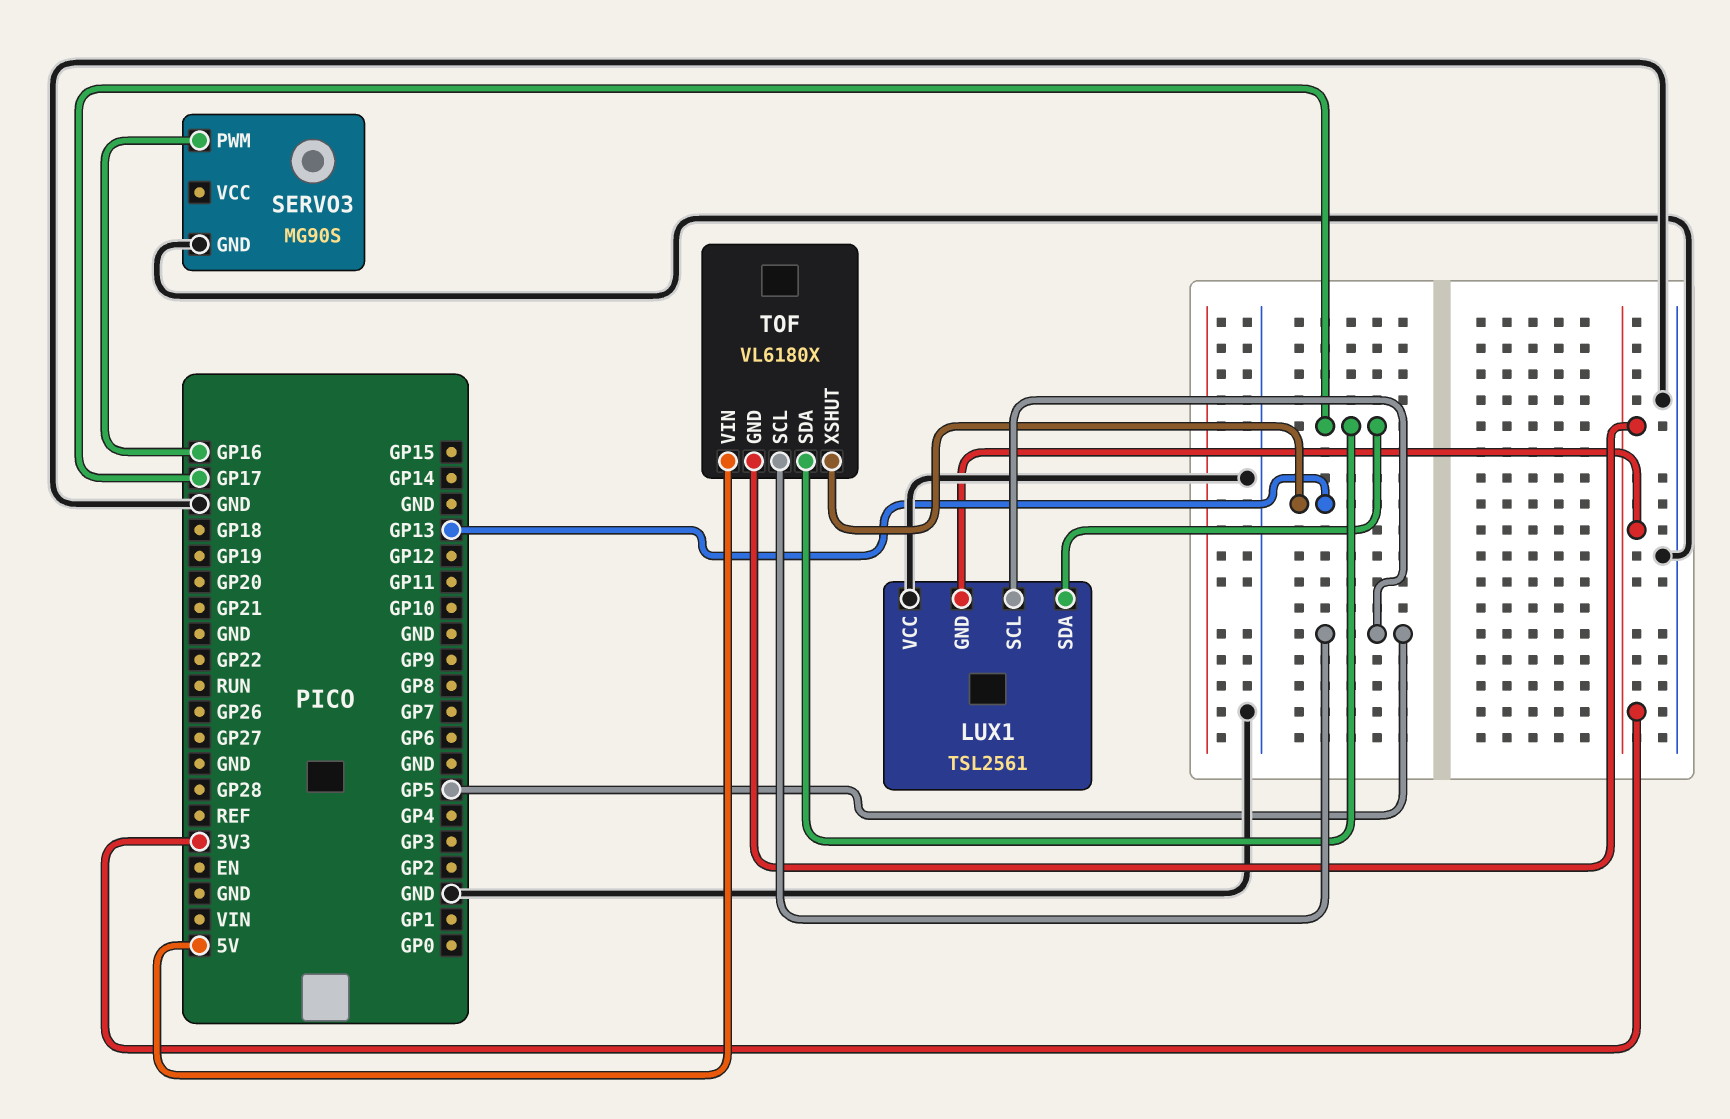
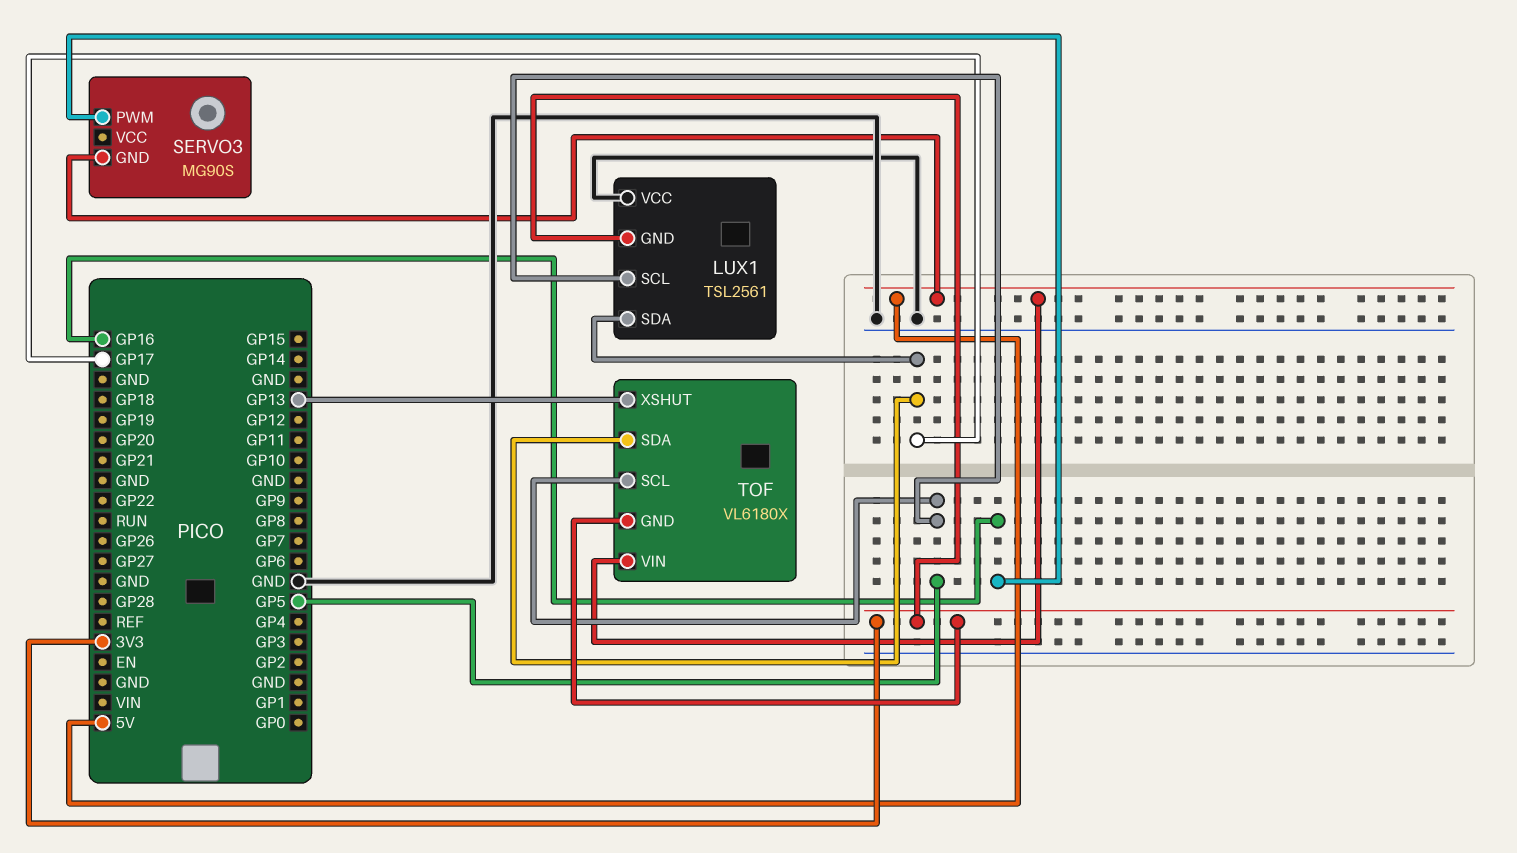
SERVO3 pin GND: GND -> 5V

